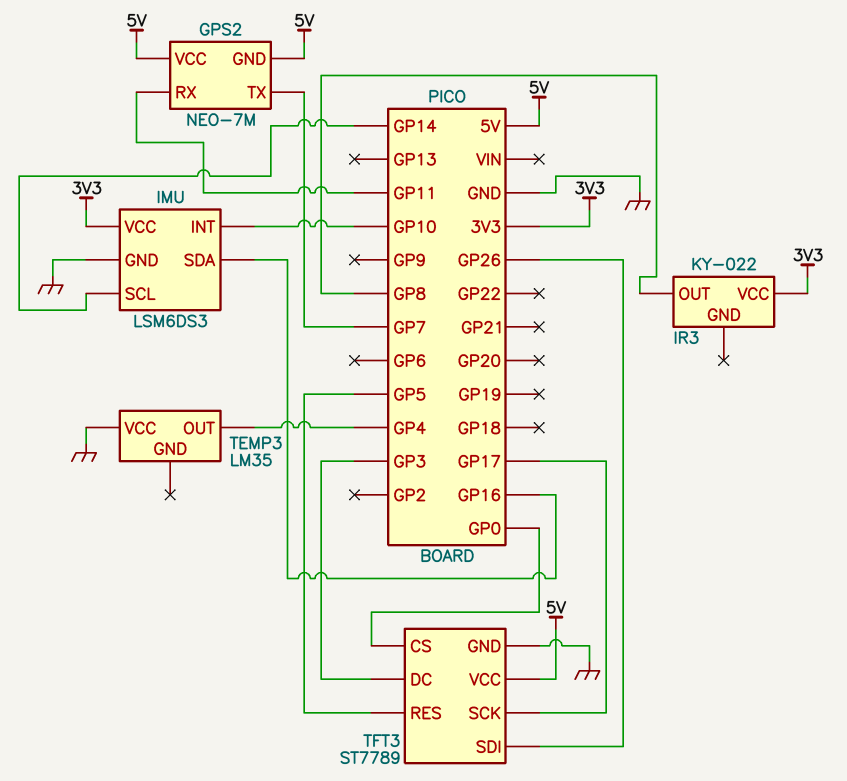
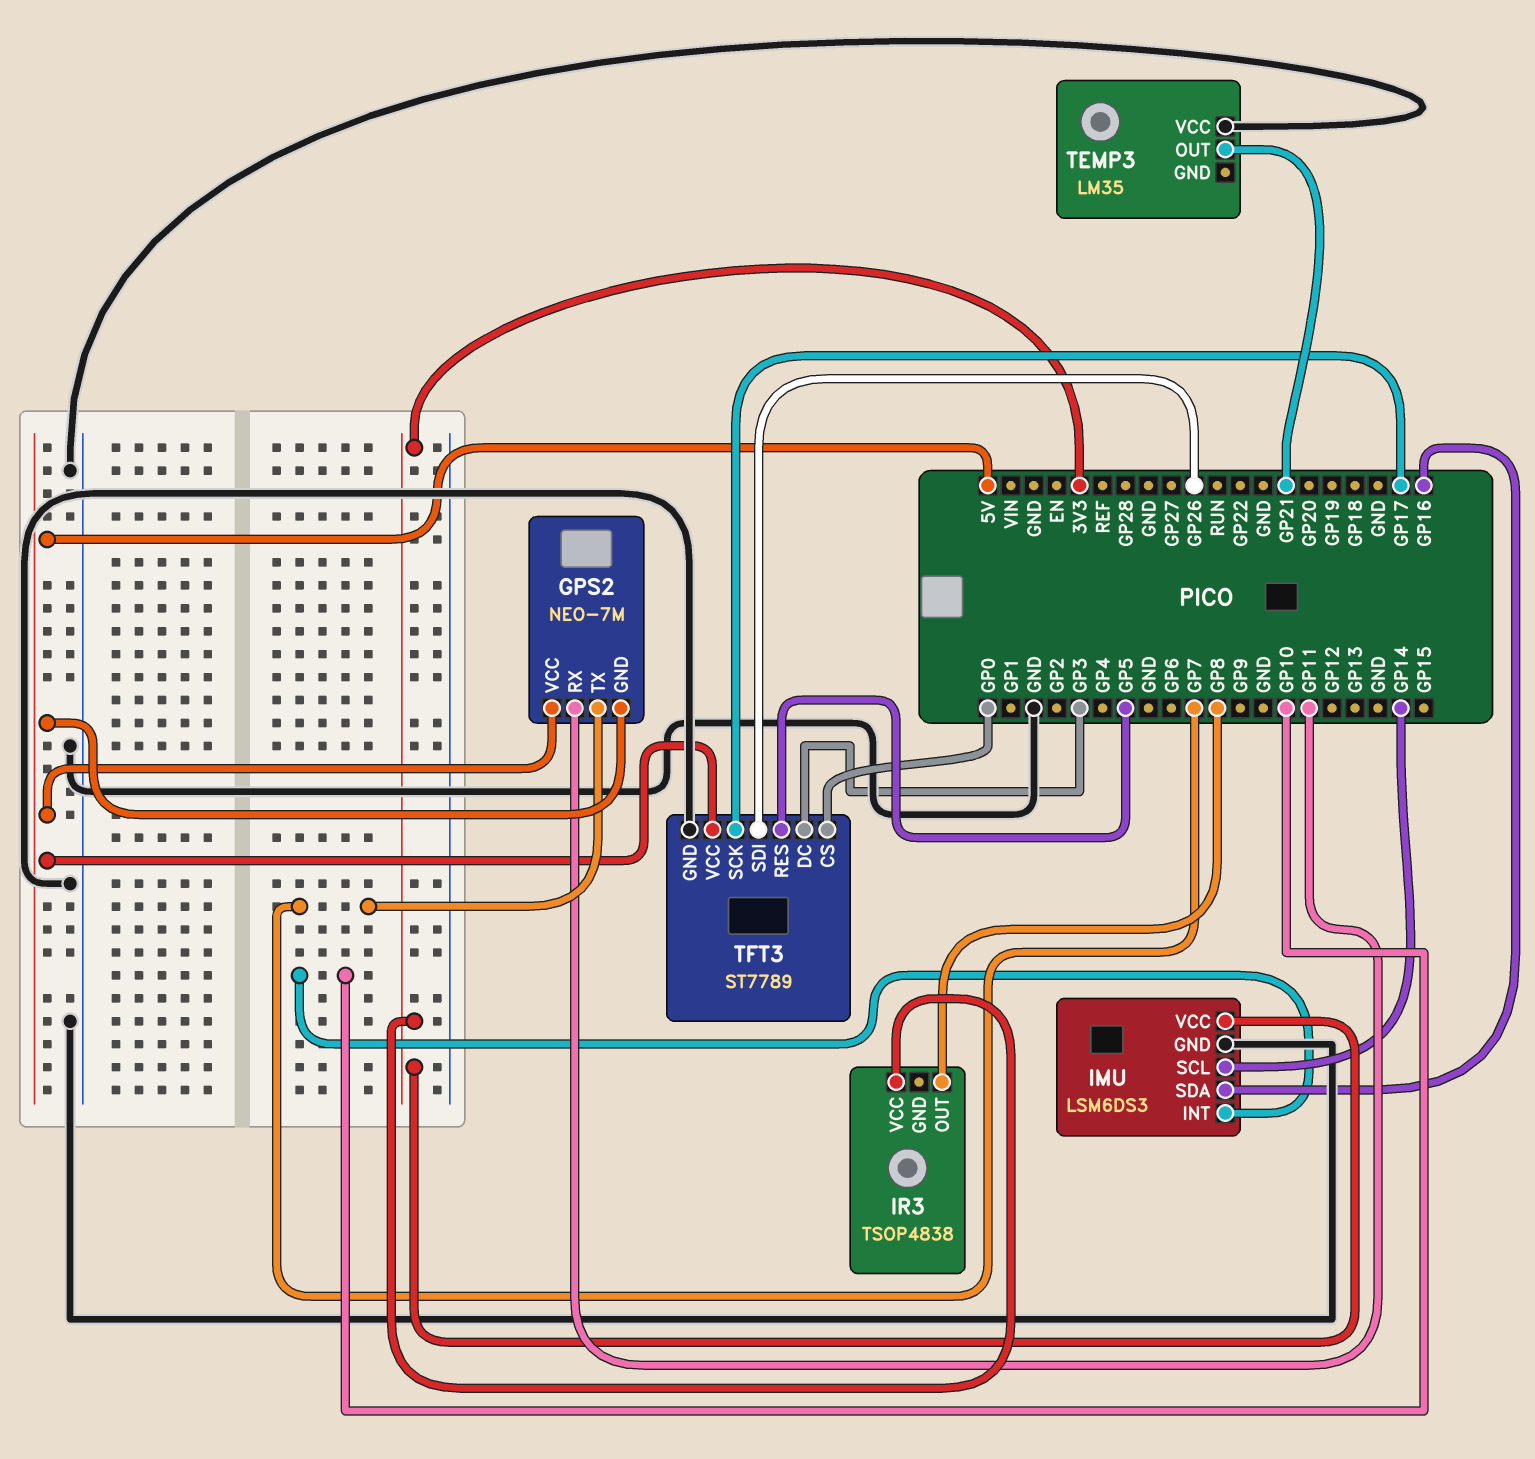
IR3: KY-022 -> TSOP4838
TEMP3 pin OUT: GP4 -> GP21

